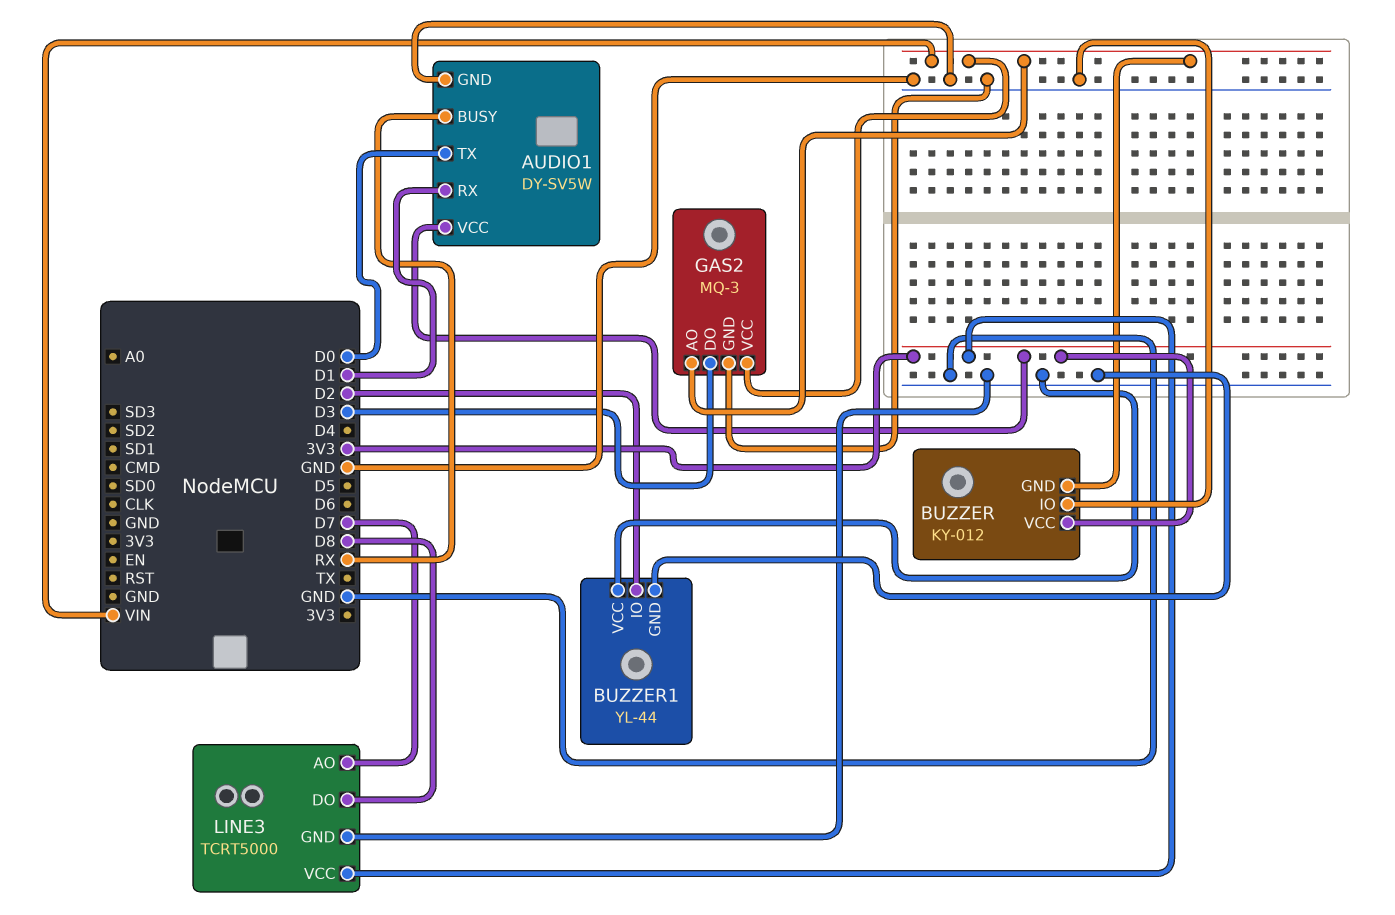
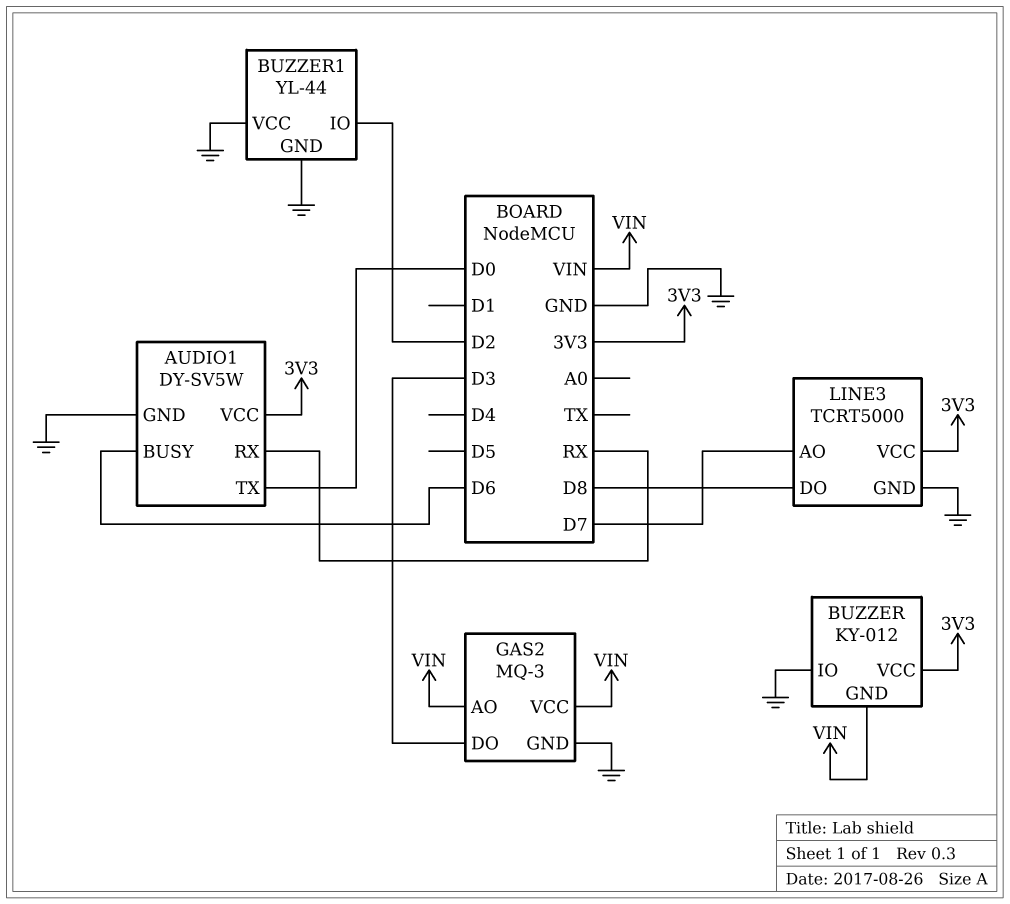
AUDIO1 pin BUSY: RX -> D6
AUDIO1 pin RX: D1 -> RX

